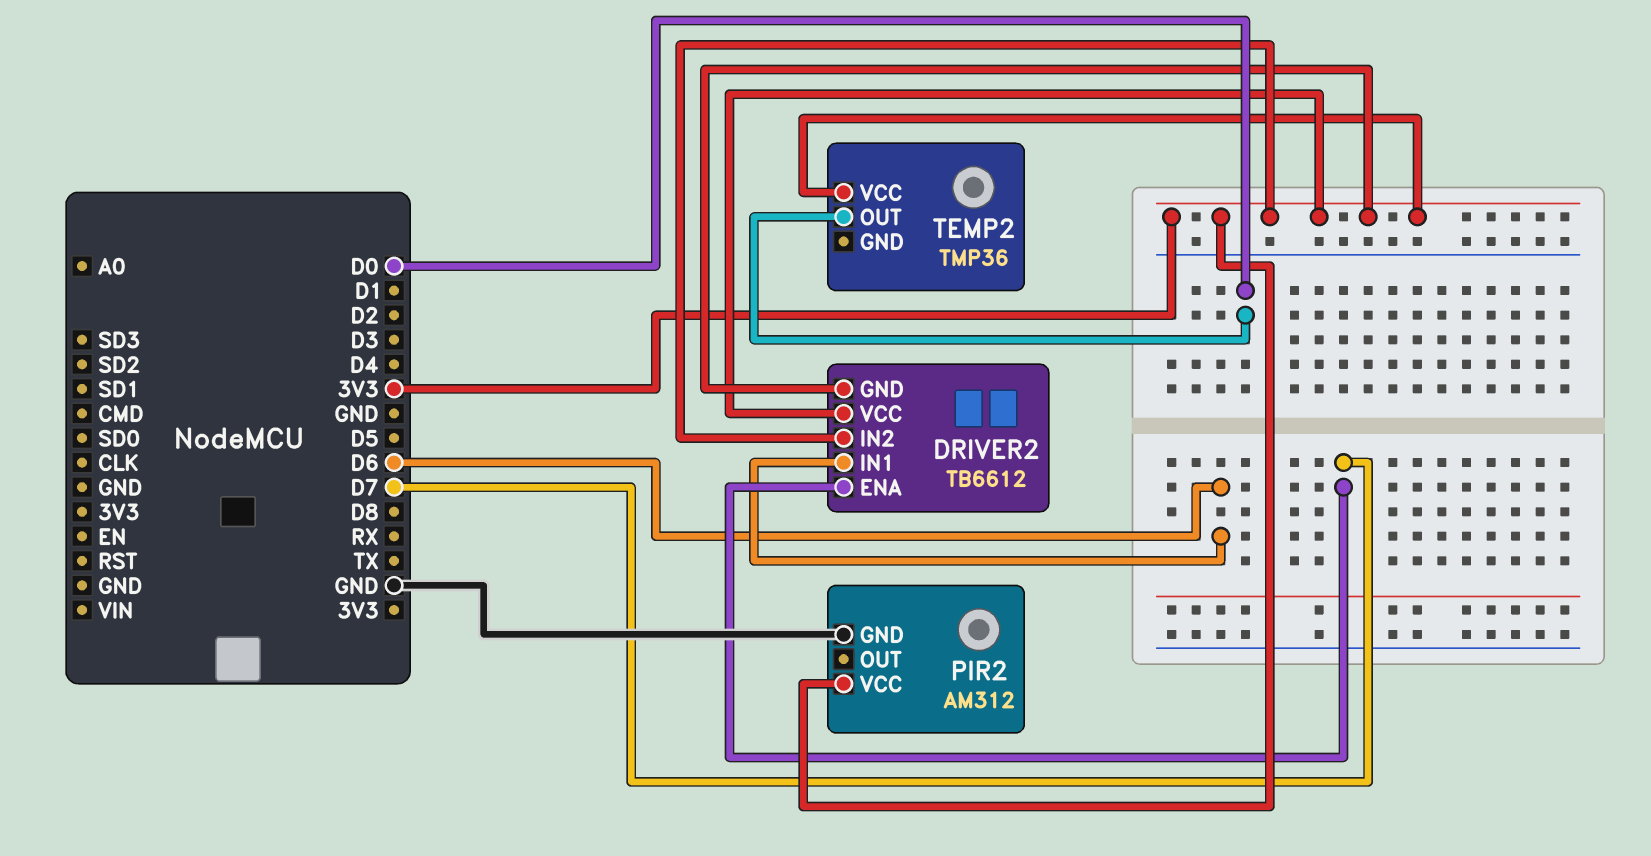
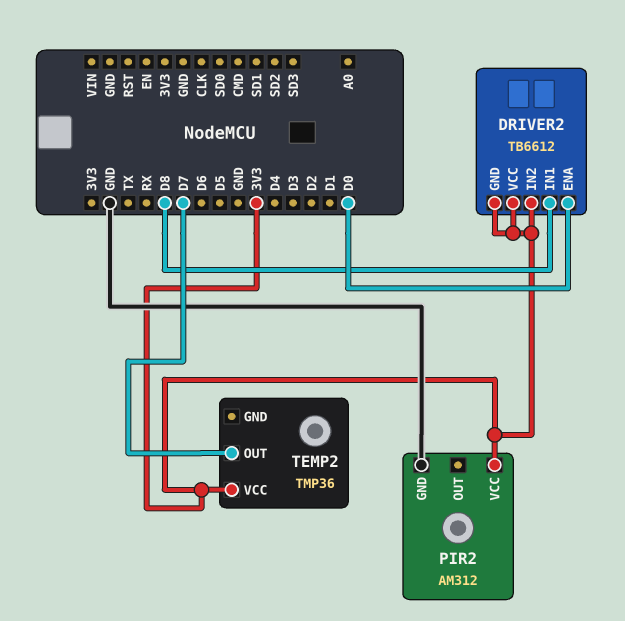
DRIVER2 pin ENA: D7 -> D0
DRIVER2 pin IN1: D6 -> D8
TEMP2 pin OUT: D0 -> D7

